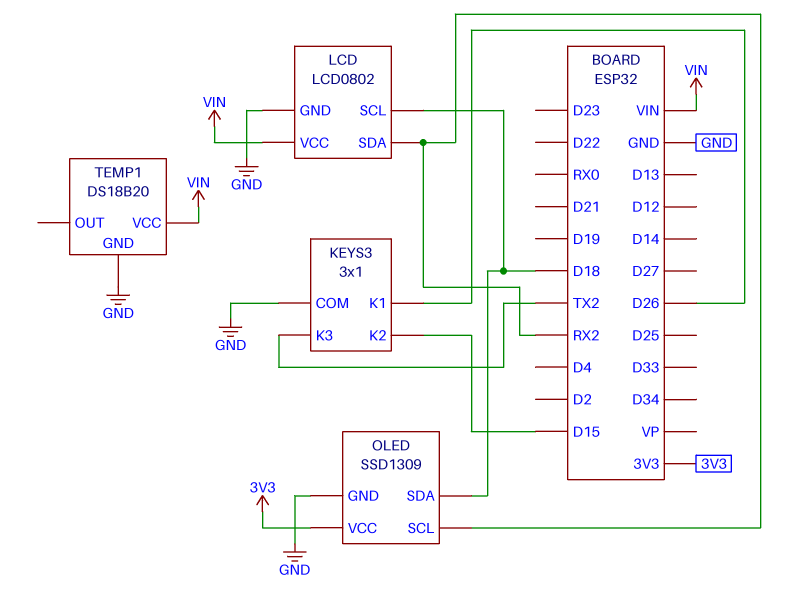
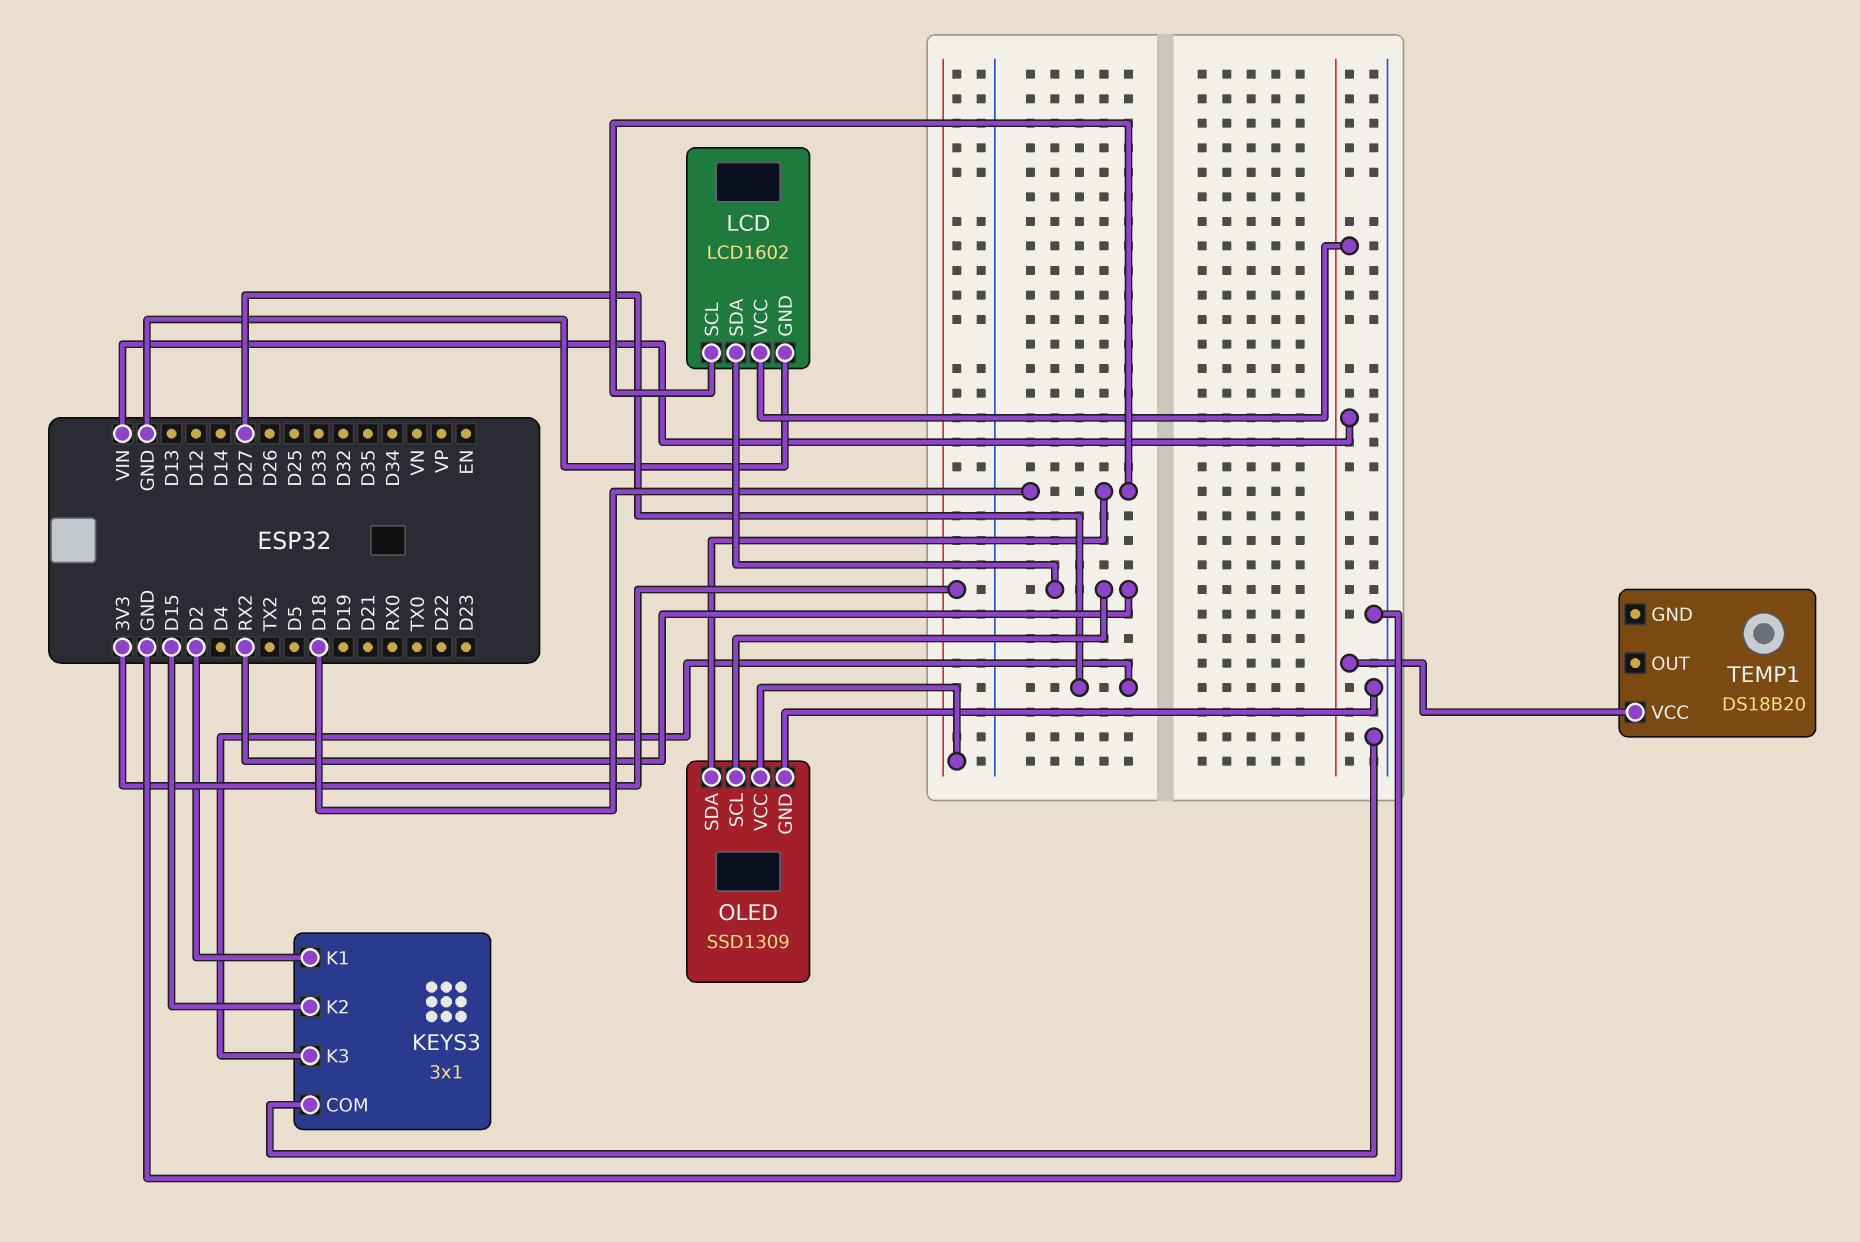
KEYS3 pin K1: D26 -> D2
KEYS3 pin K3: TX2 -> D27
LCD: LCD0802 -> LCD1602
TEMP1 pin GND: GND -> none

